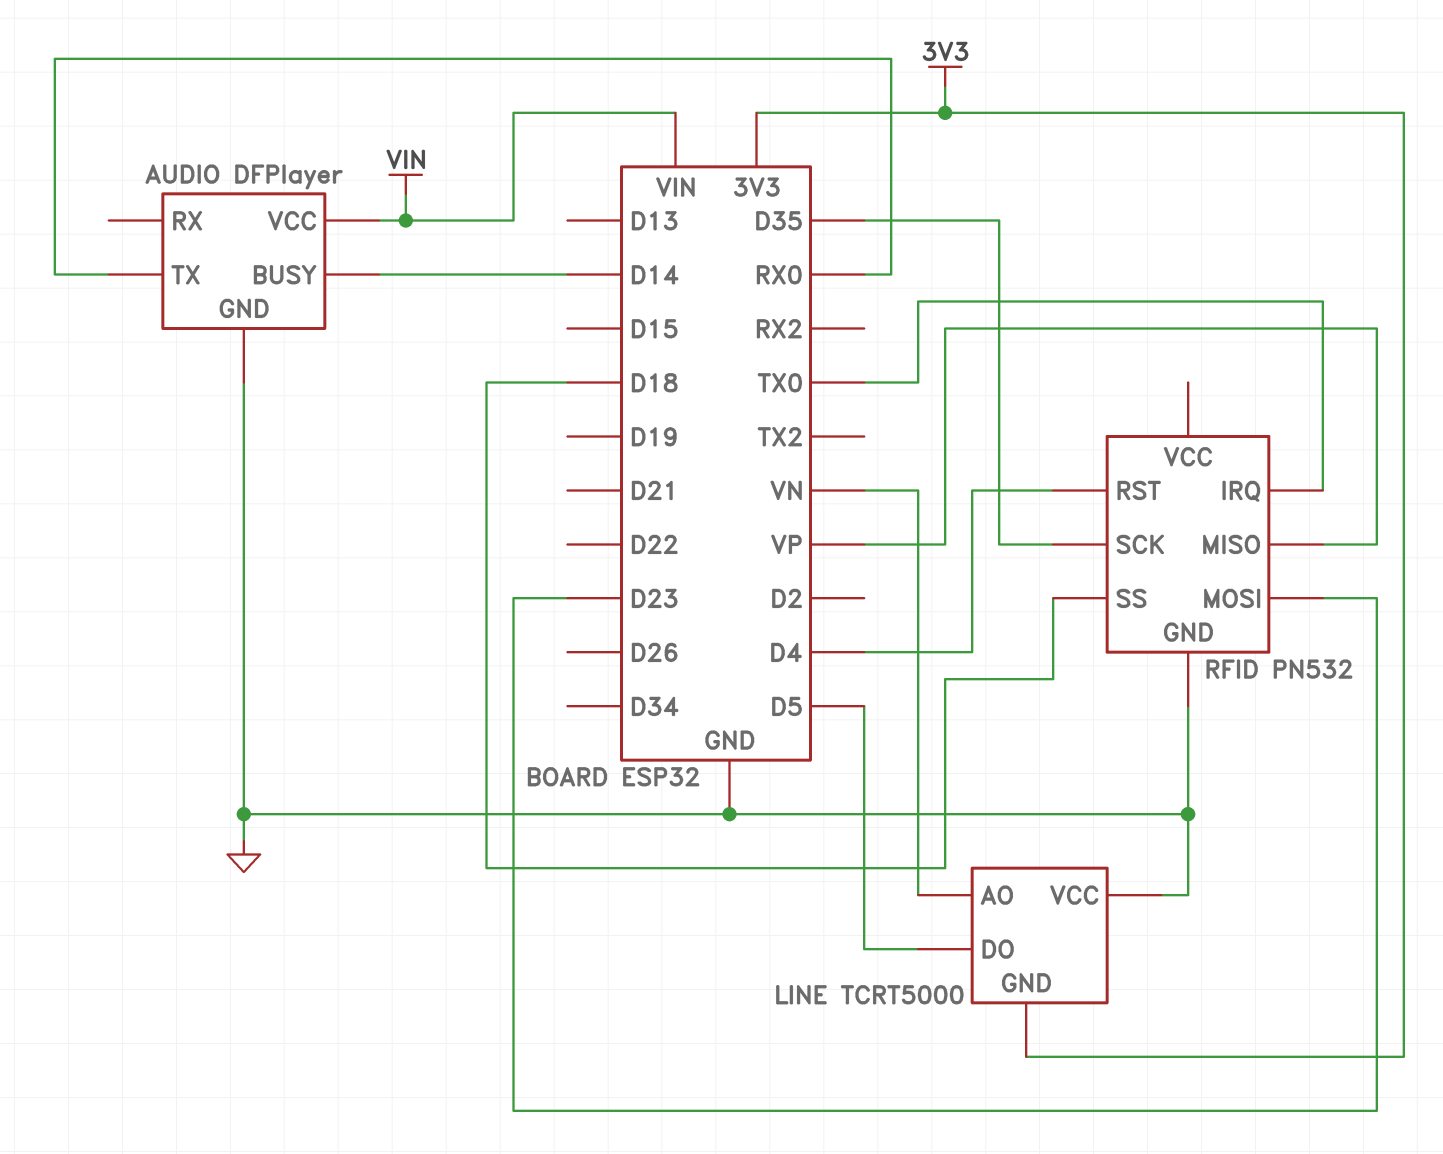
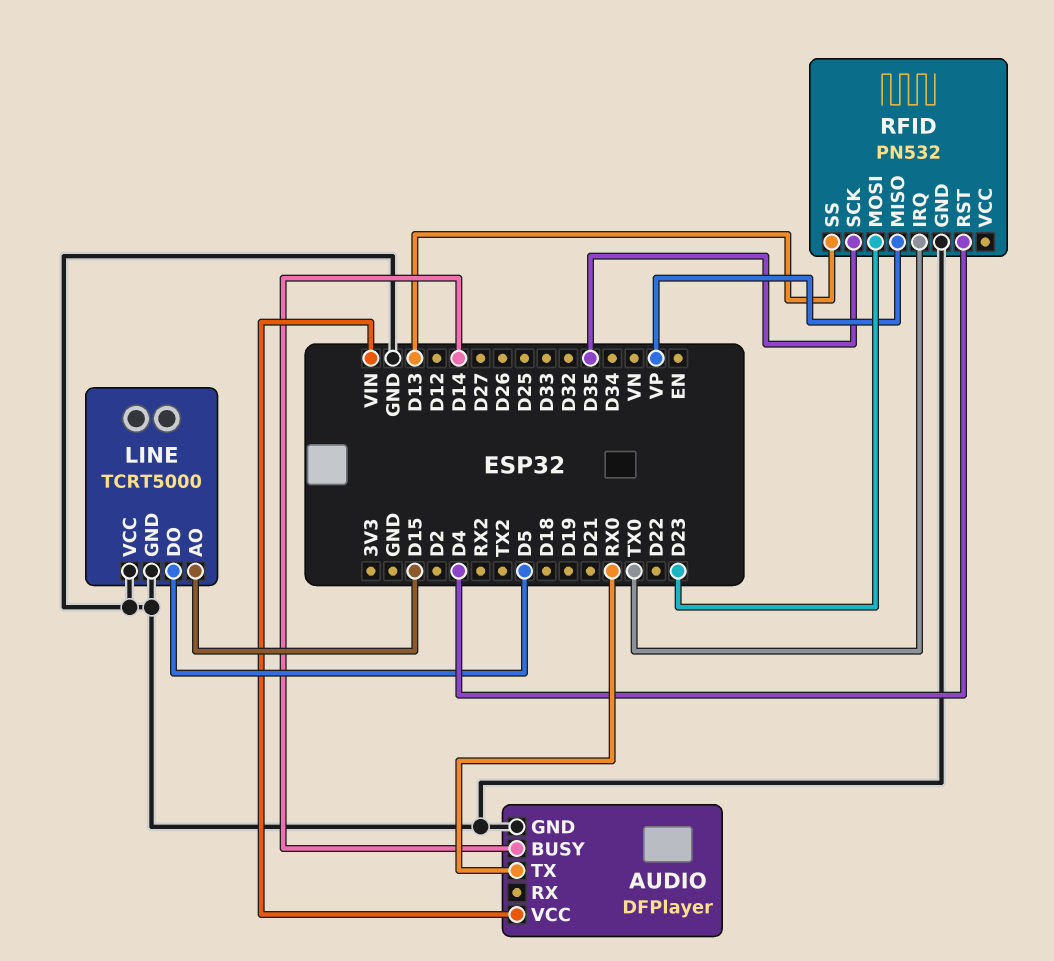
LINE pin AO: VN -> D15
LINE pin GND: 3V3 -> GND
RFID pin SS: D18 -> D13

